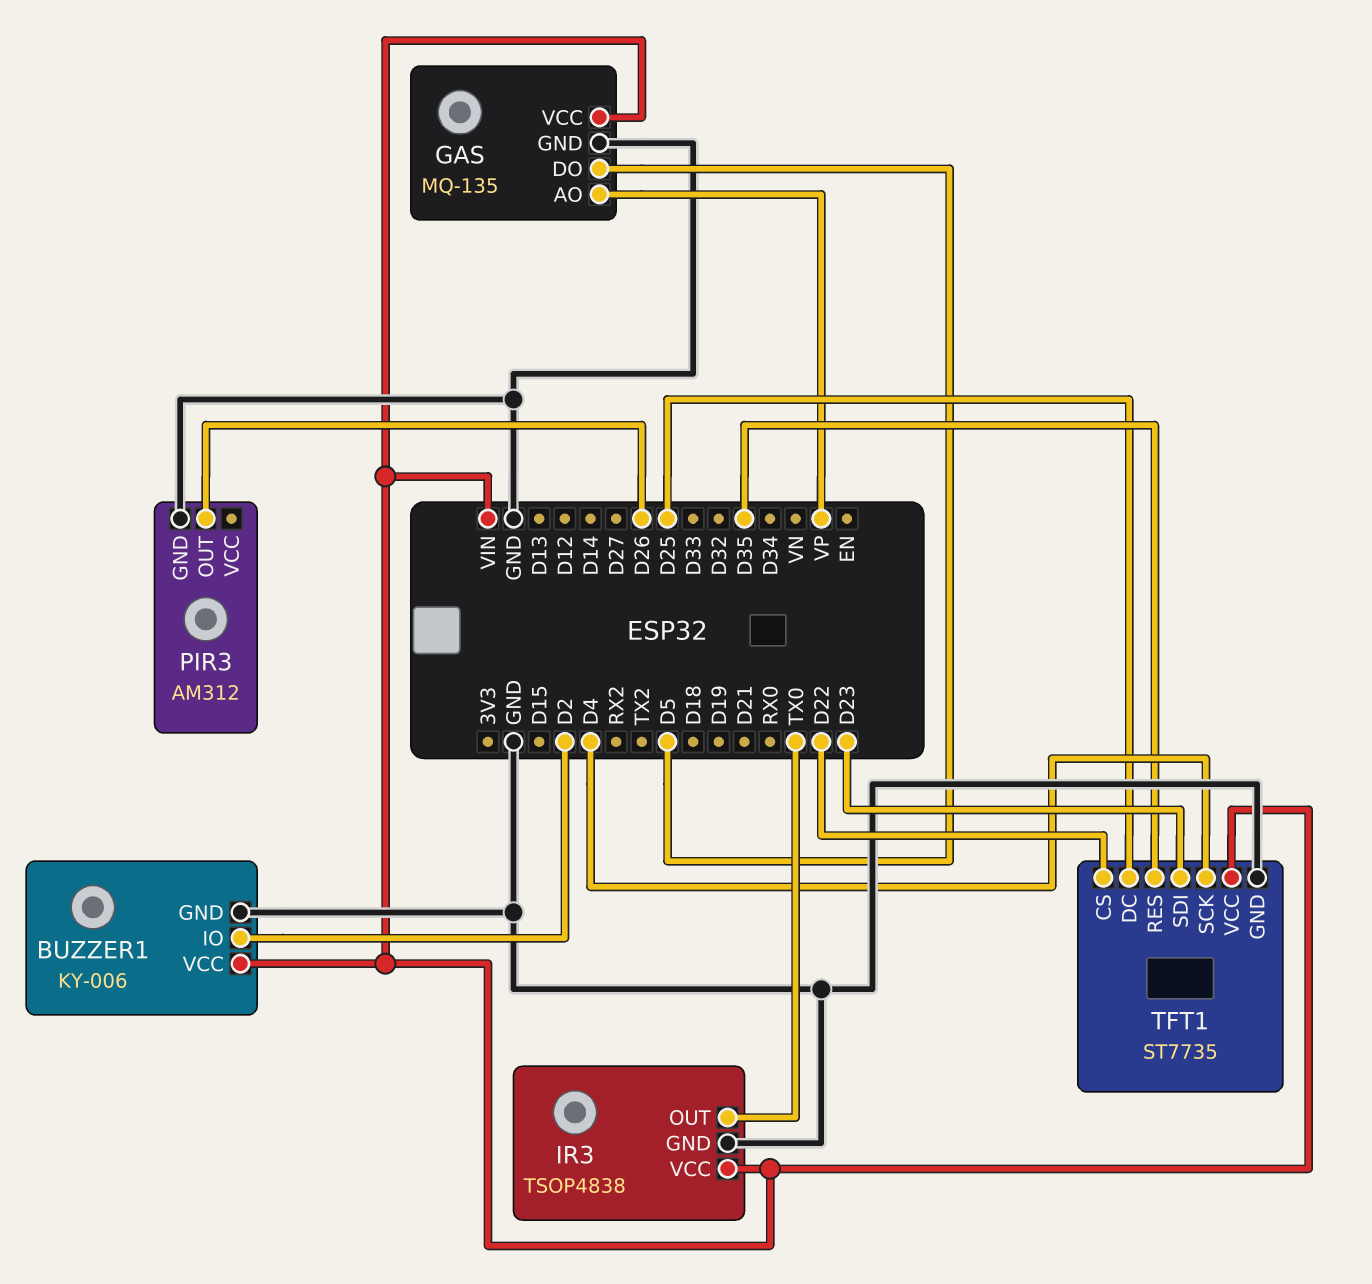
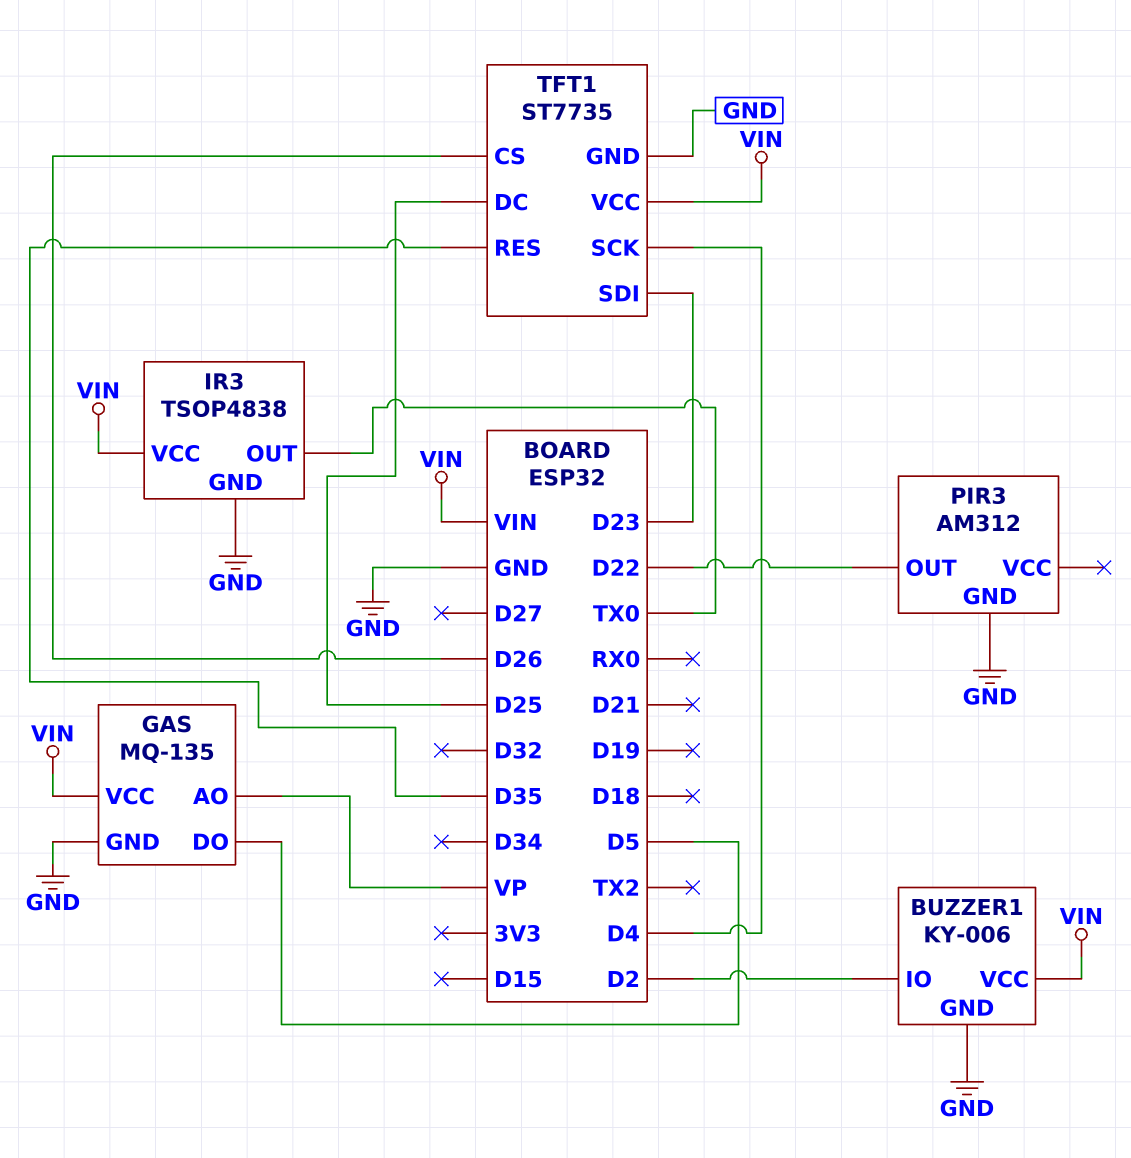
PIR3 pin OUT: D26 -> D22
TFT1 pin CS: D22 -> D26

